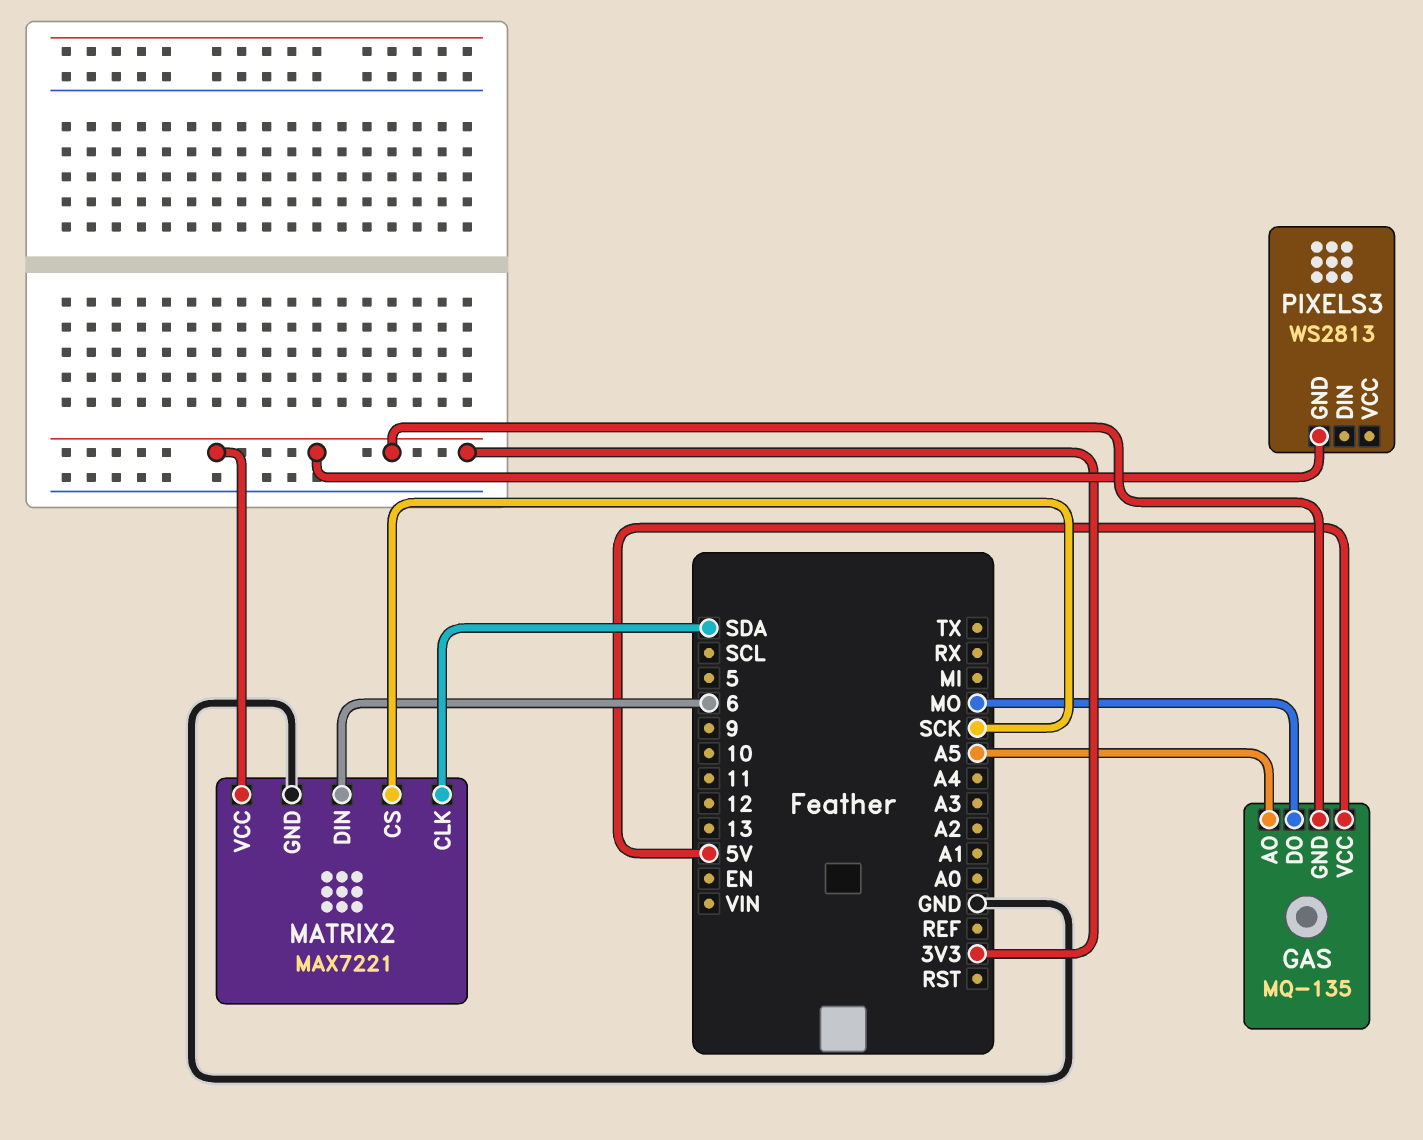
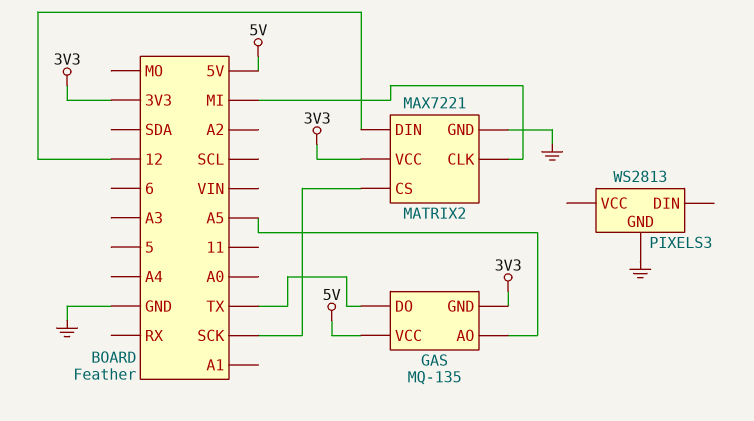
GAS pin DO: MO -> TX
MATRIX2 pin CLK: SDA -> MI
MATRIX2 pin DIN: 6 -> 12
PIXELS3 pin GND: 3V3 -> GND

